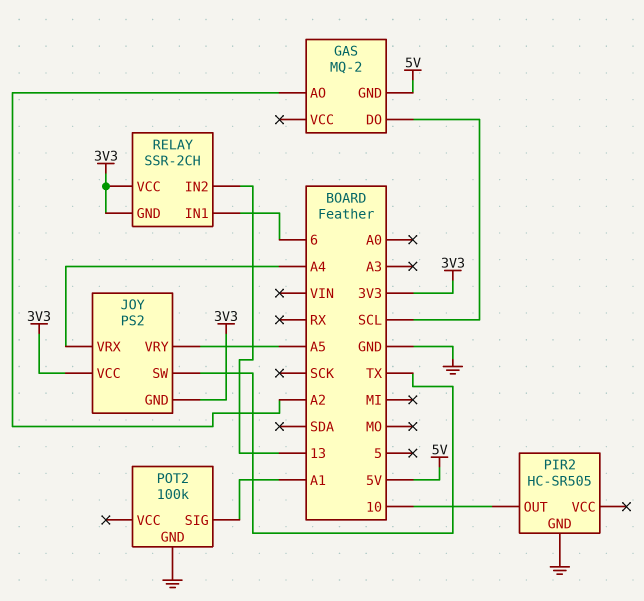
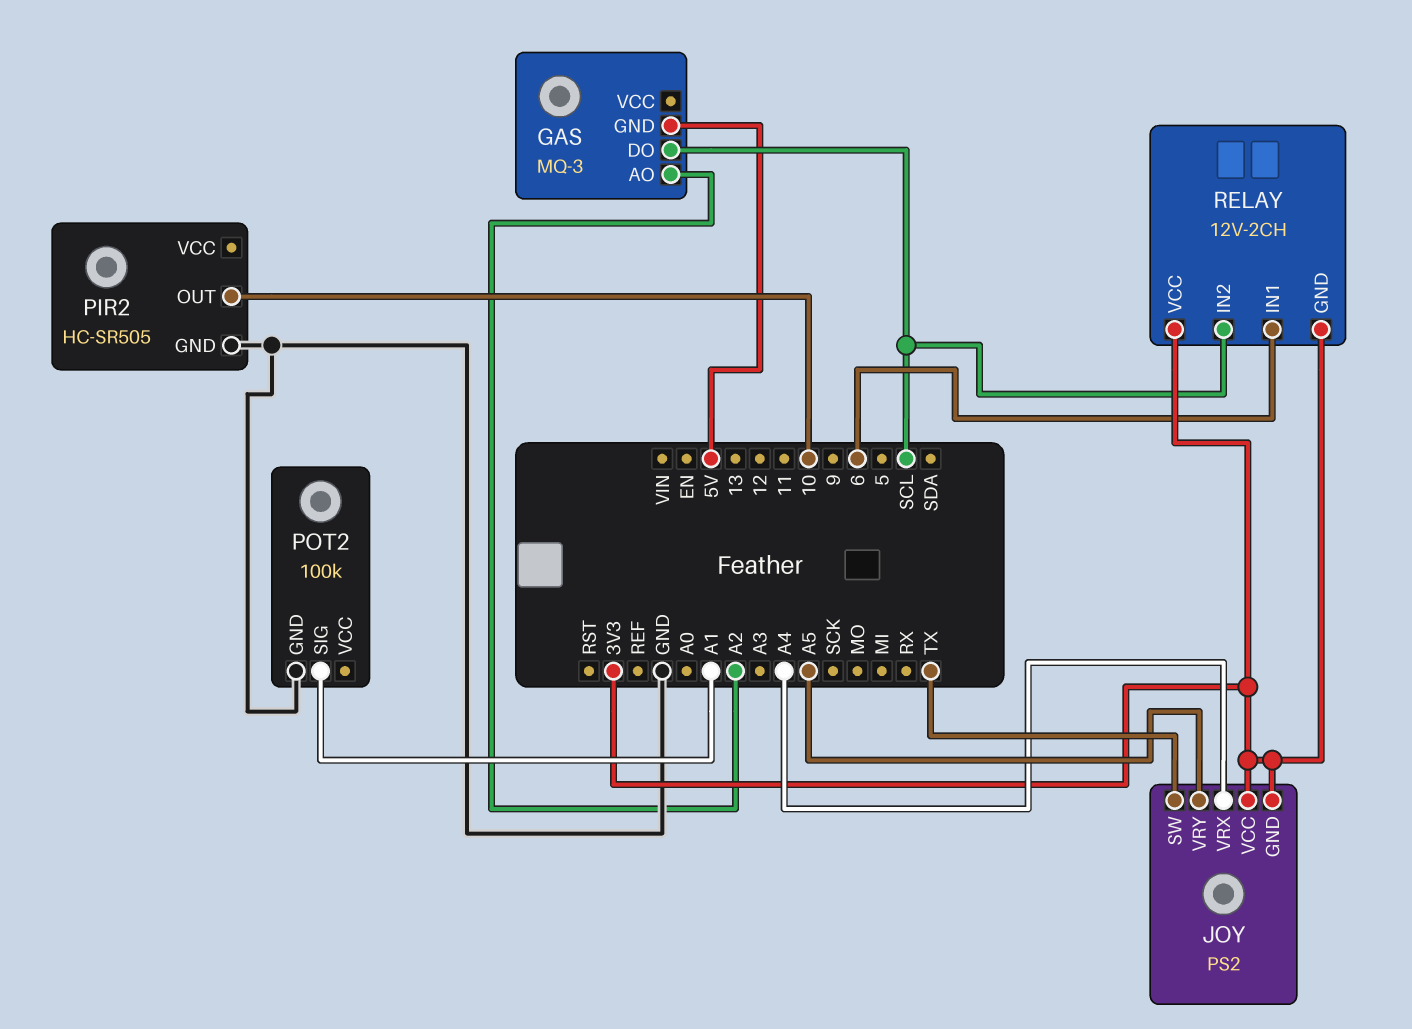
GAS: MQ-2 -> MQ-3
RELAY: SSR-2CH -> 12V-2CH
RELAY pin IN2: 13 -> SCL

